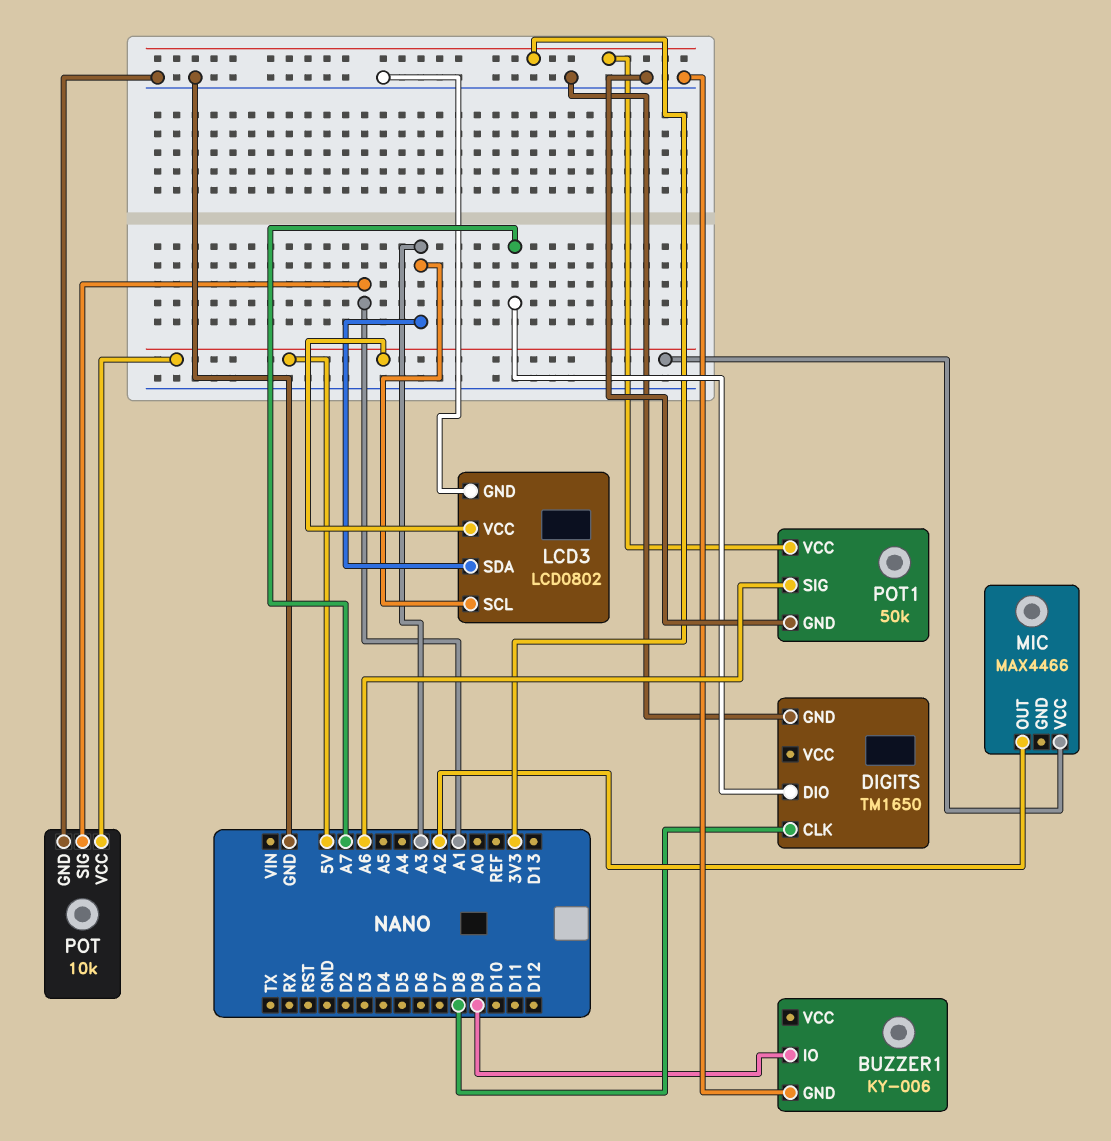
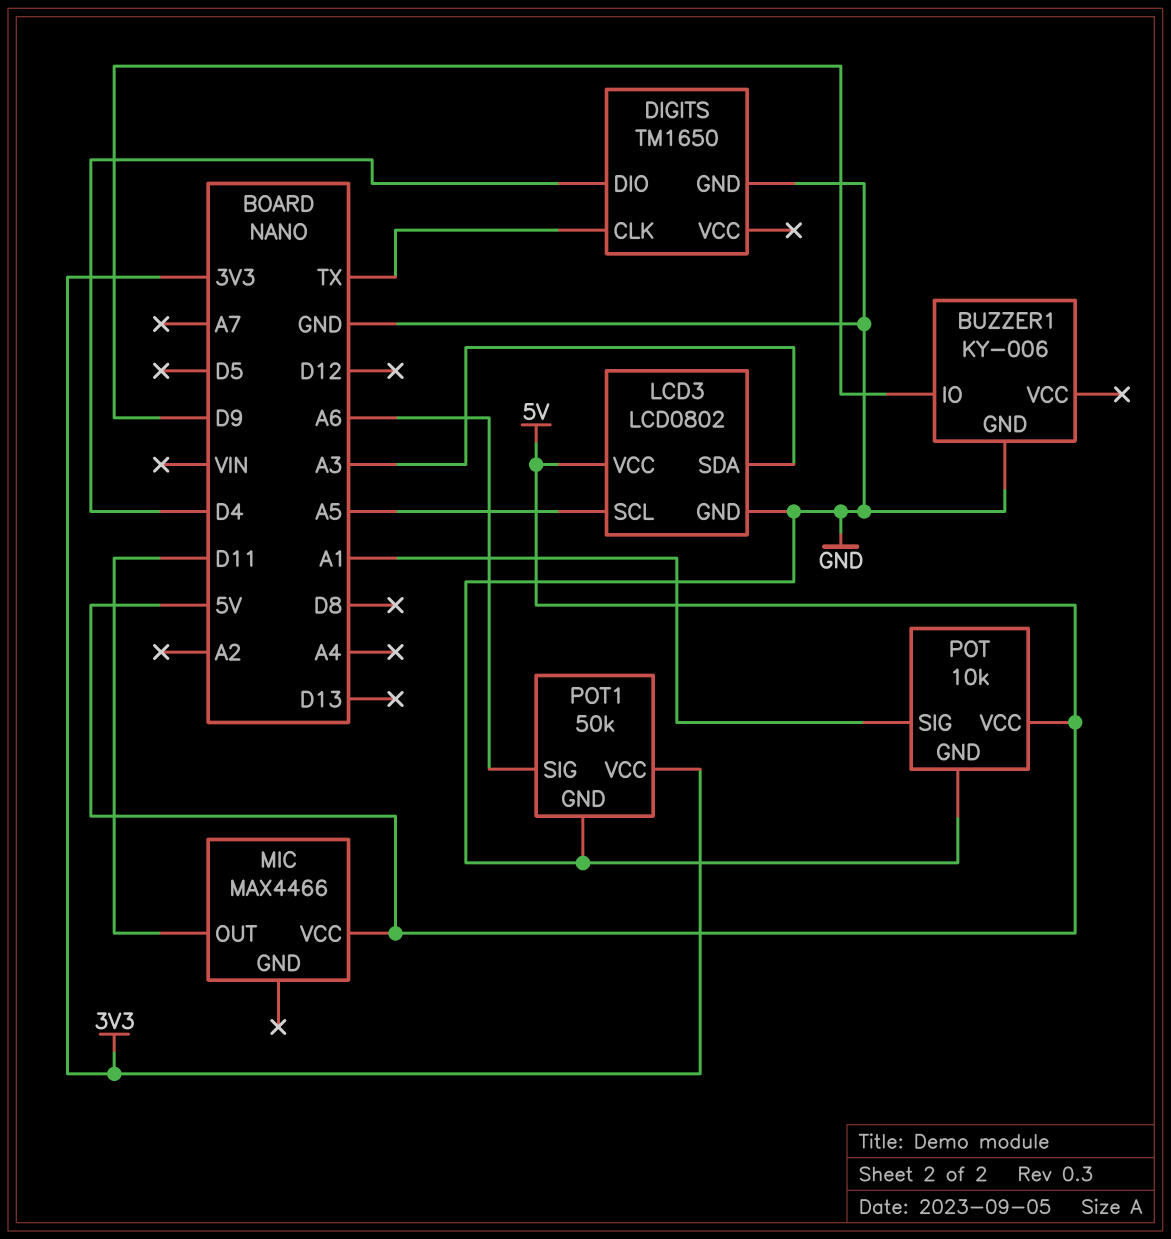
DIGITS pin CLK: D8 -> TX
DIGITS pin DIO: A7 -> D4
LCD3 pin SCL: A3 -> A5
MIC pin OUT: A2 -> D11

